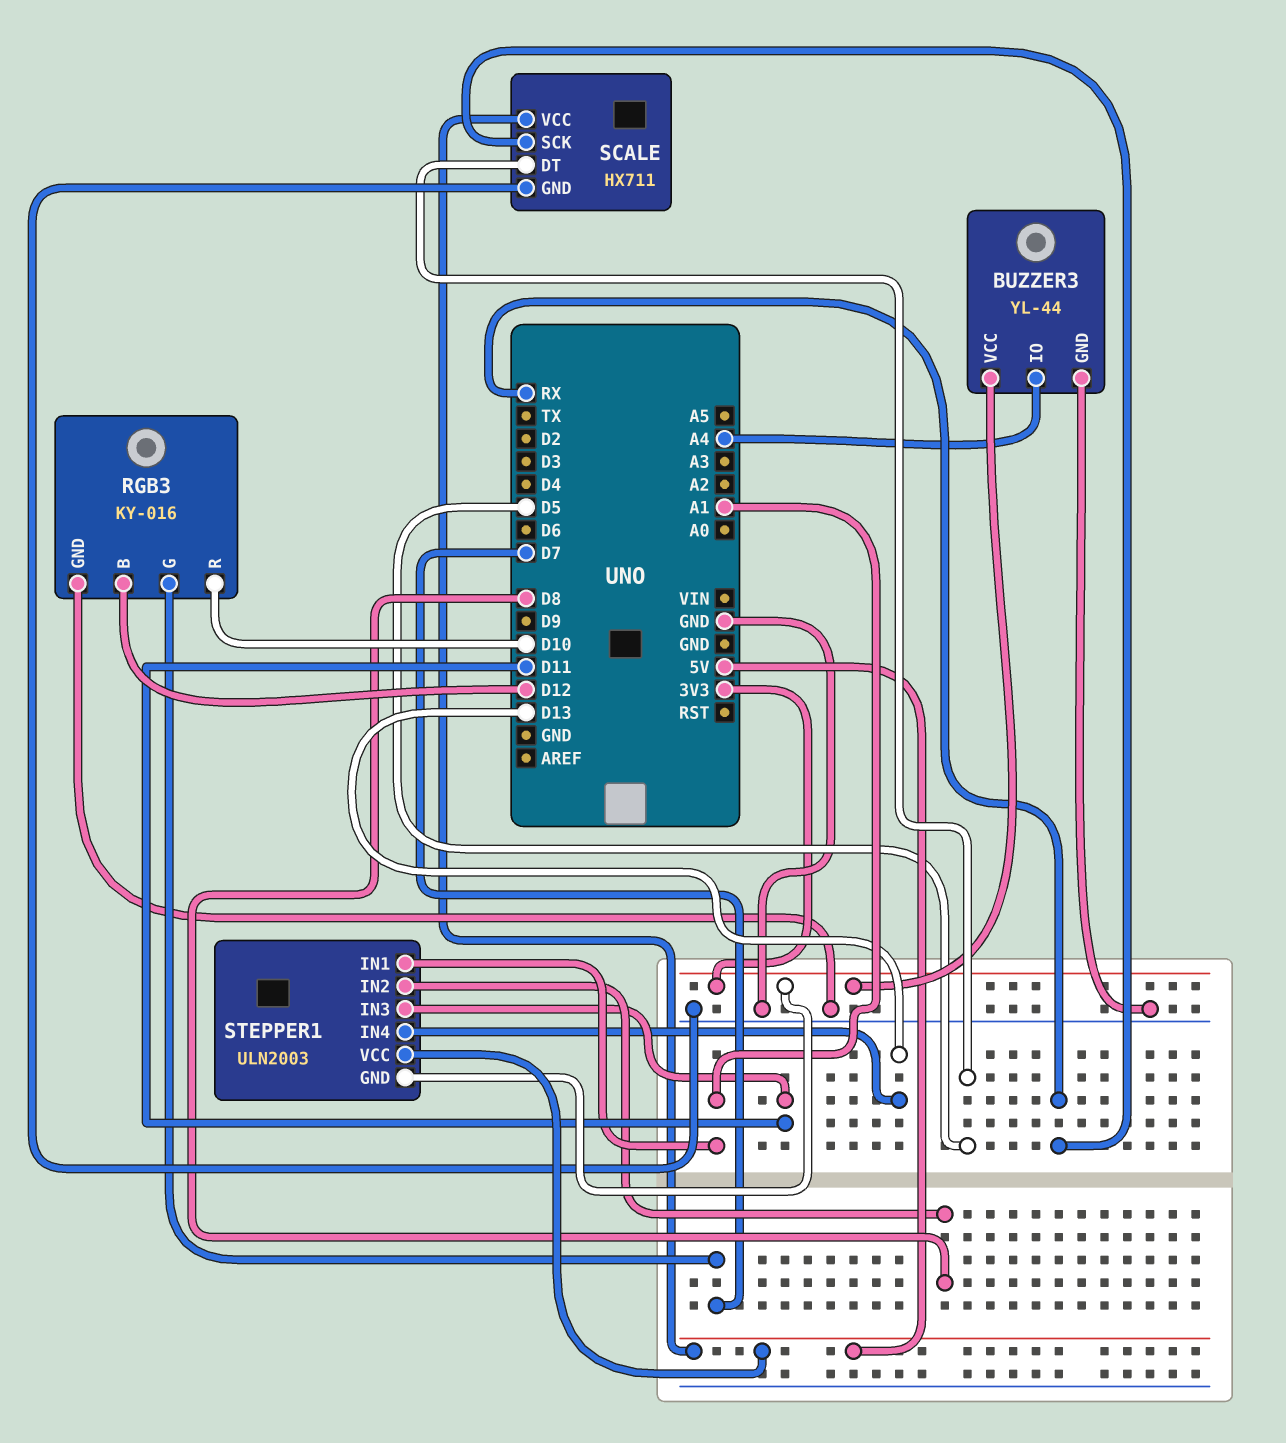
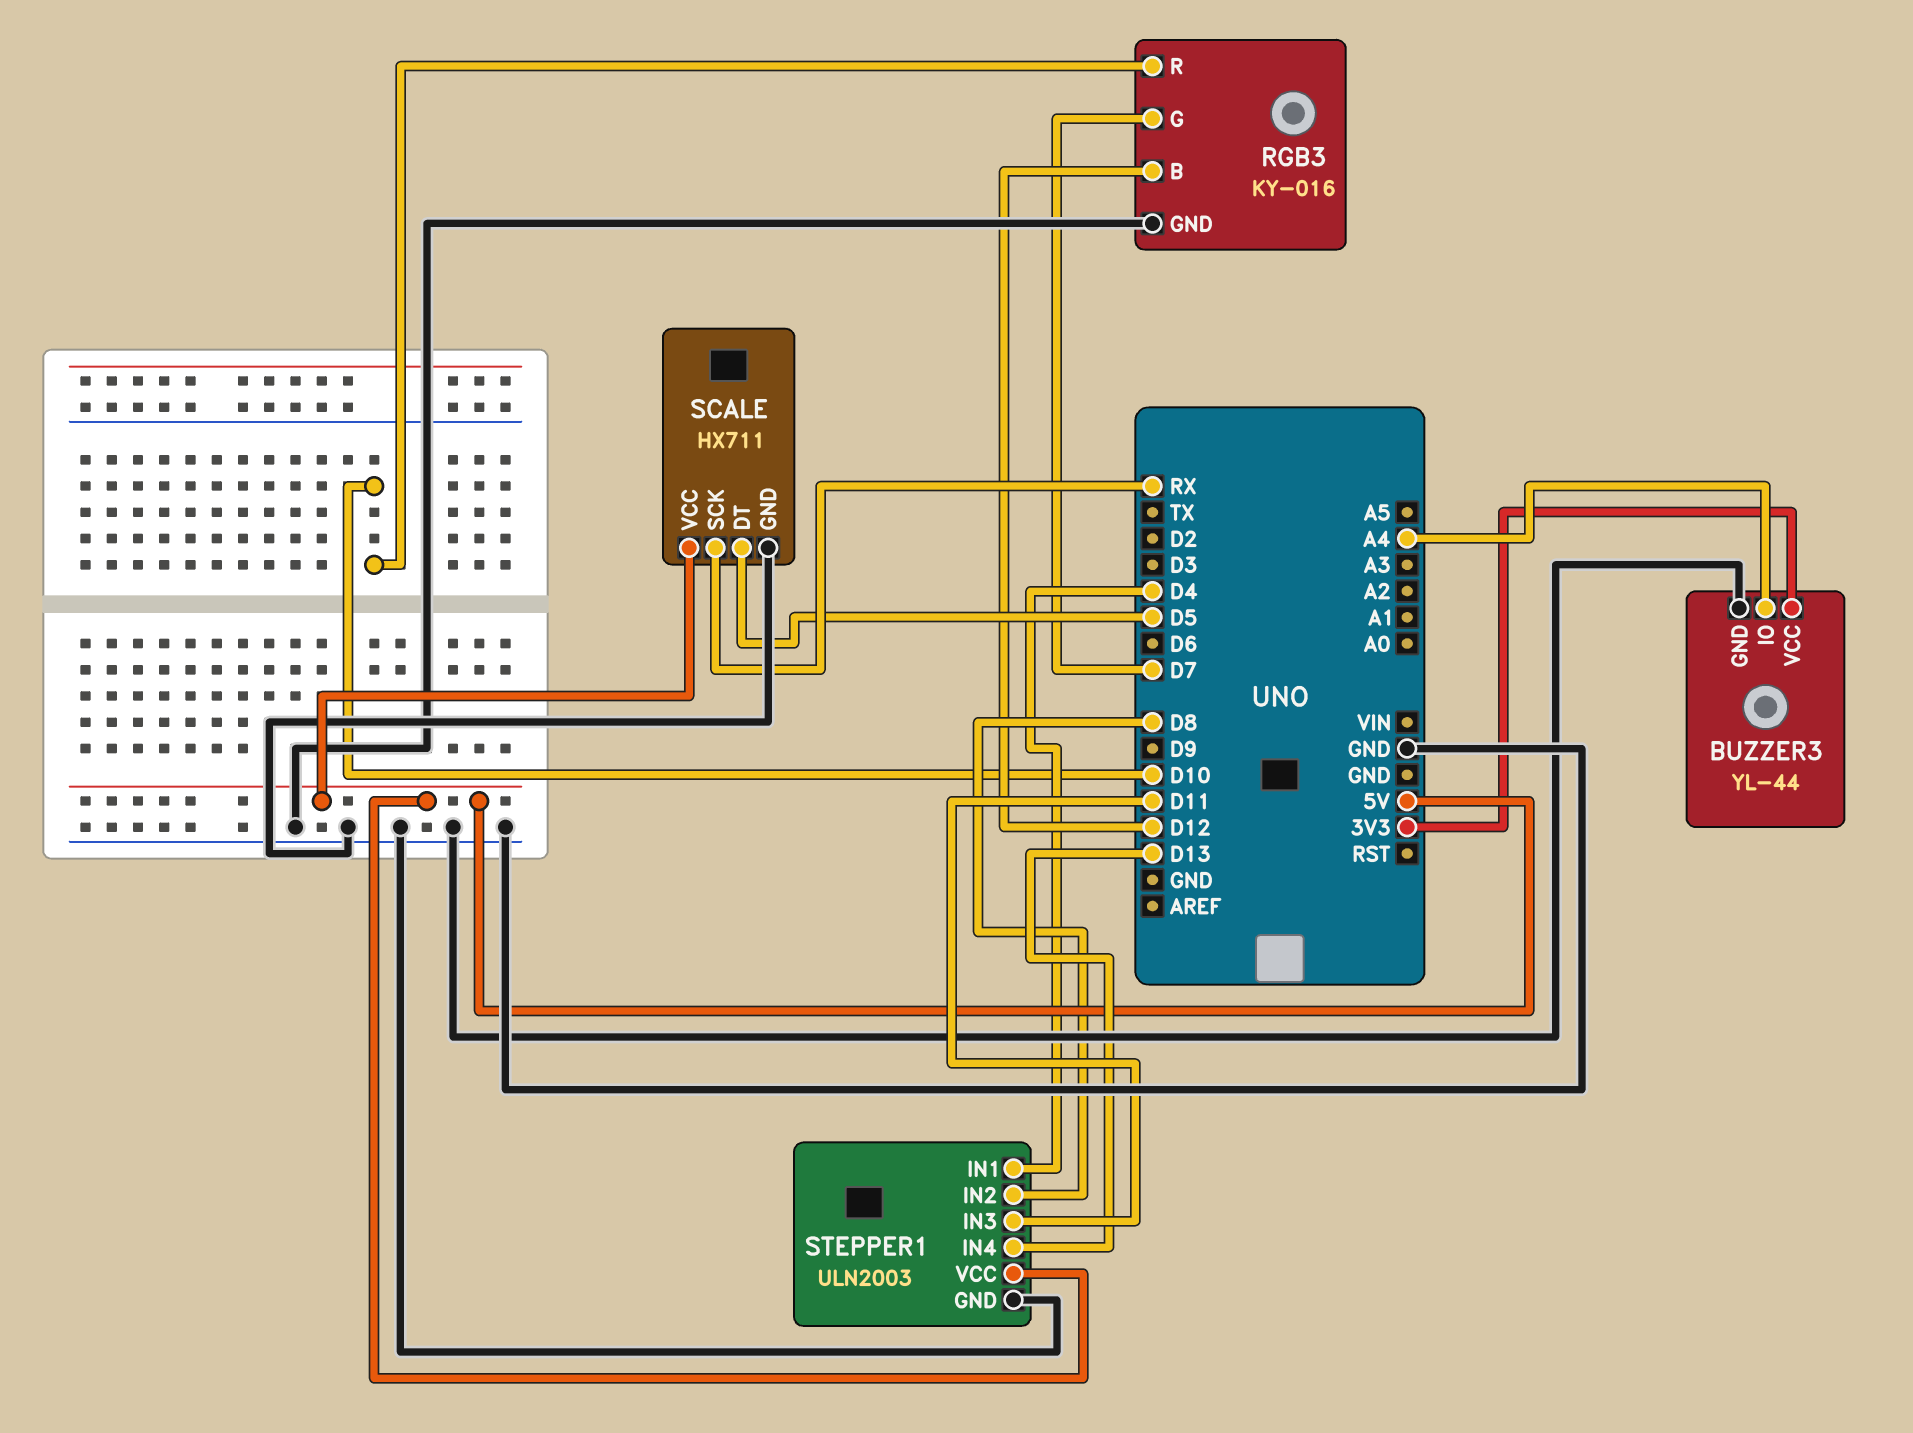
STEPPER1 pin GND: 3V3 -> GND
STEPPER1 pin IN1: A1 -> D4

